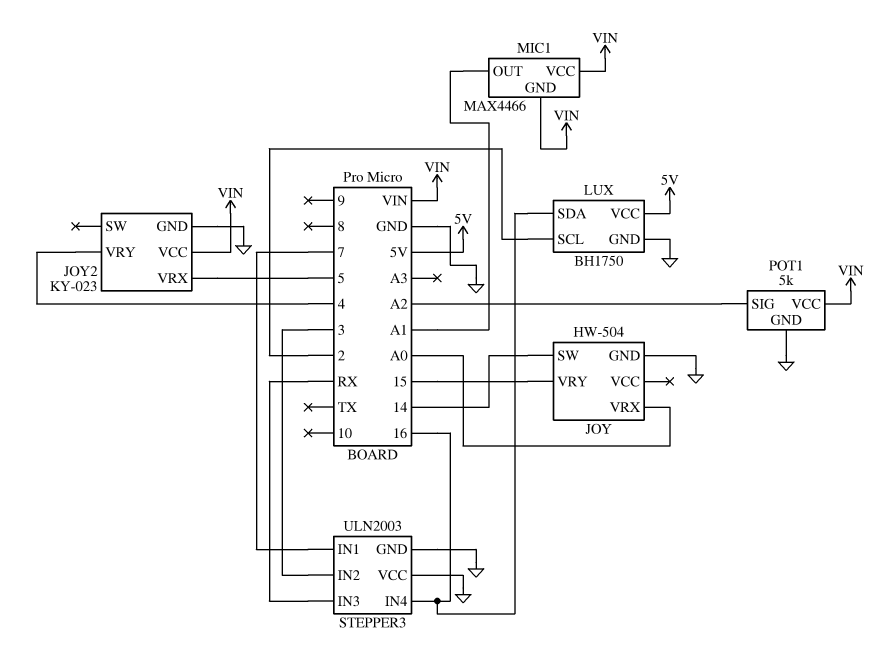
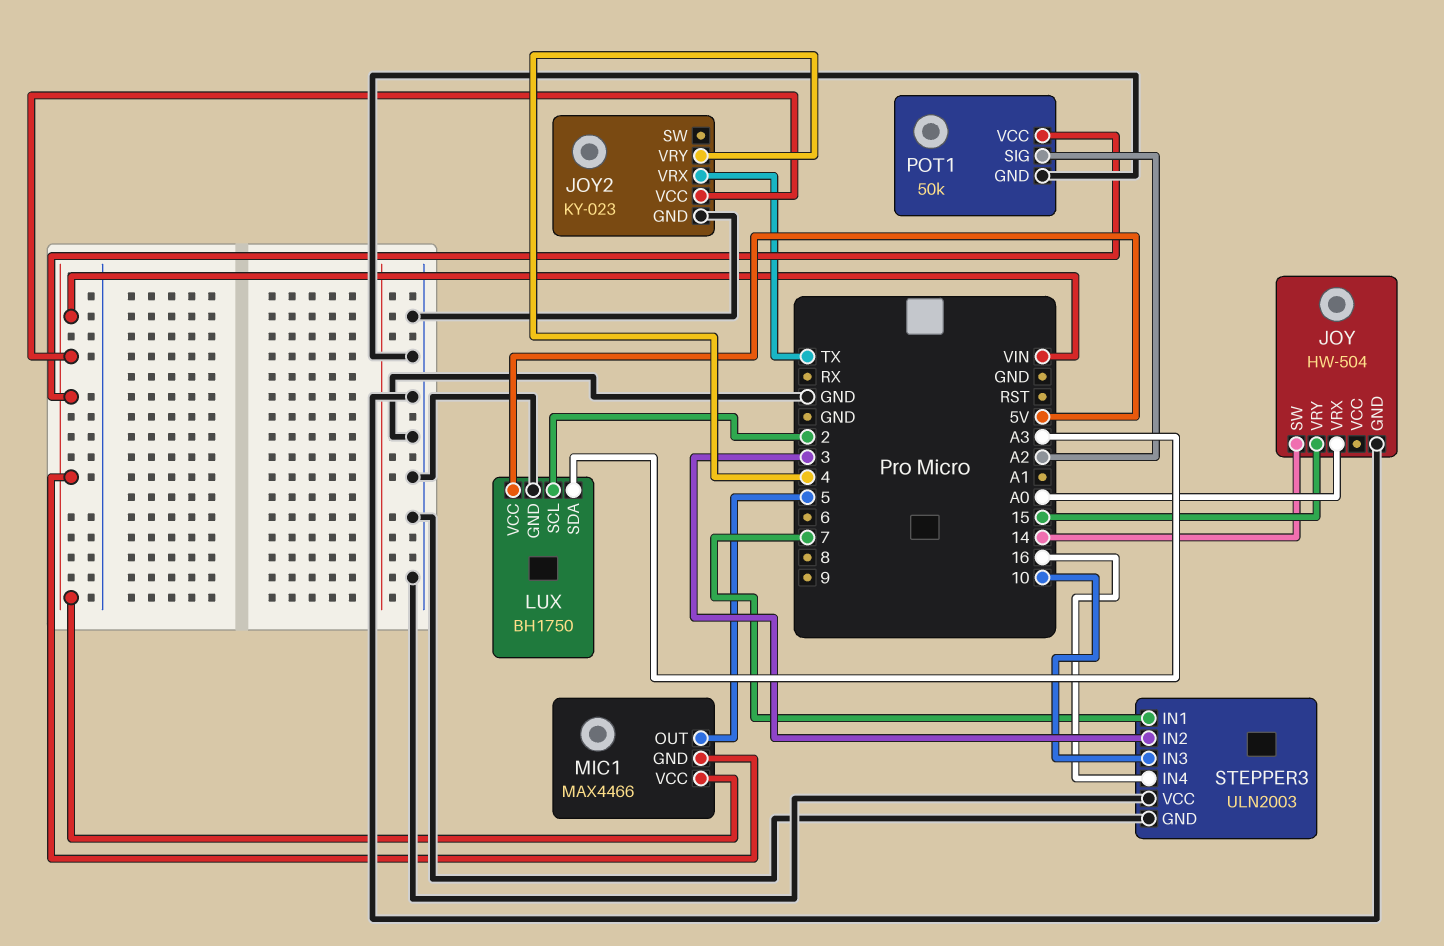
JOY2 pin VRX: 5 -> TX
LUX pin SDA: 16 -> A3
MIC1 pin OUT: A1 -> 5
POT1: 5k -> 50k
STEPPER3 pin IN3: RX -> 10

